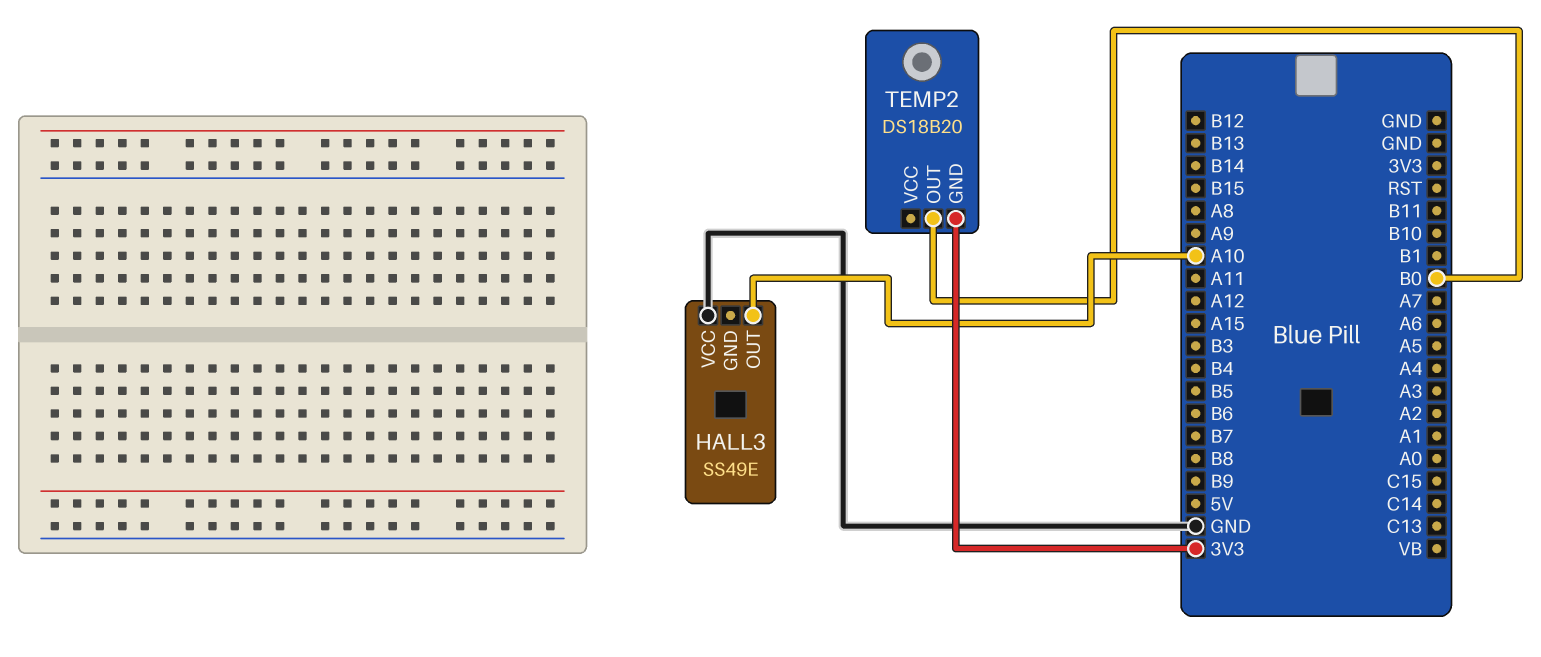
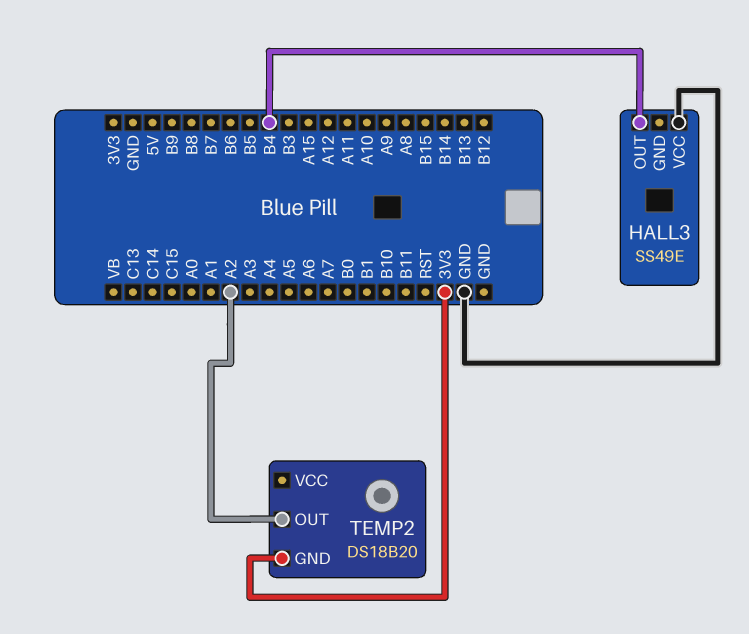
HALL3 pin OUT: A10 -> B4
TEMP2 pin OUT: B0 -> A2

